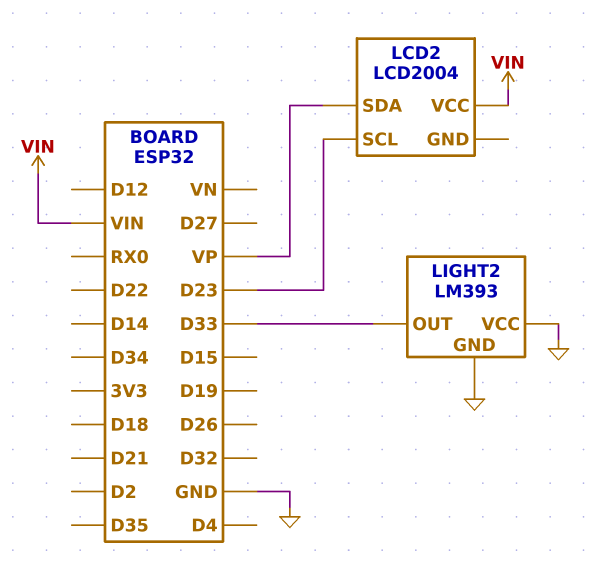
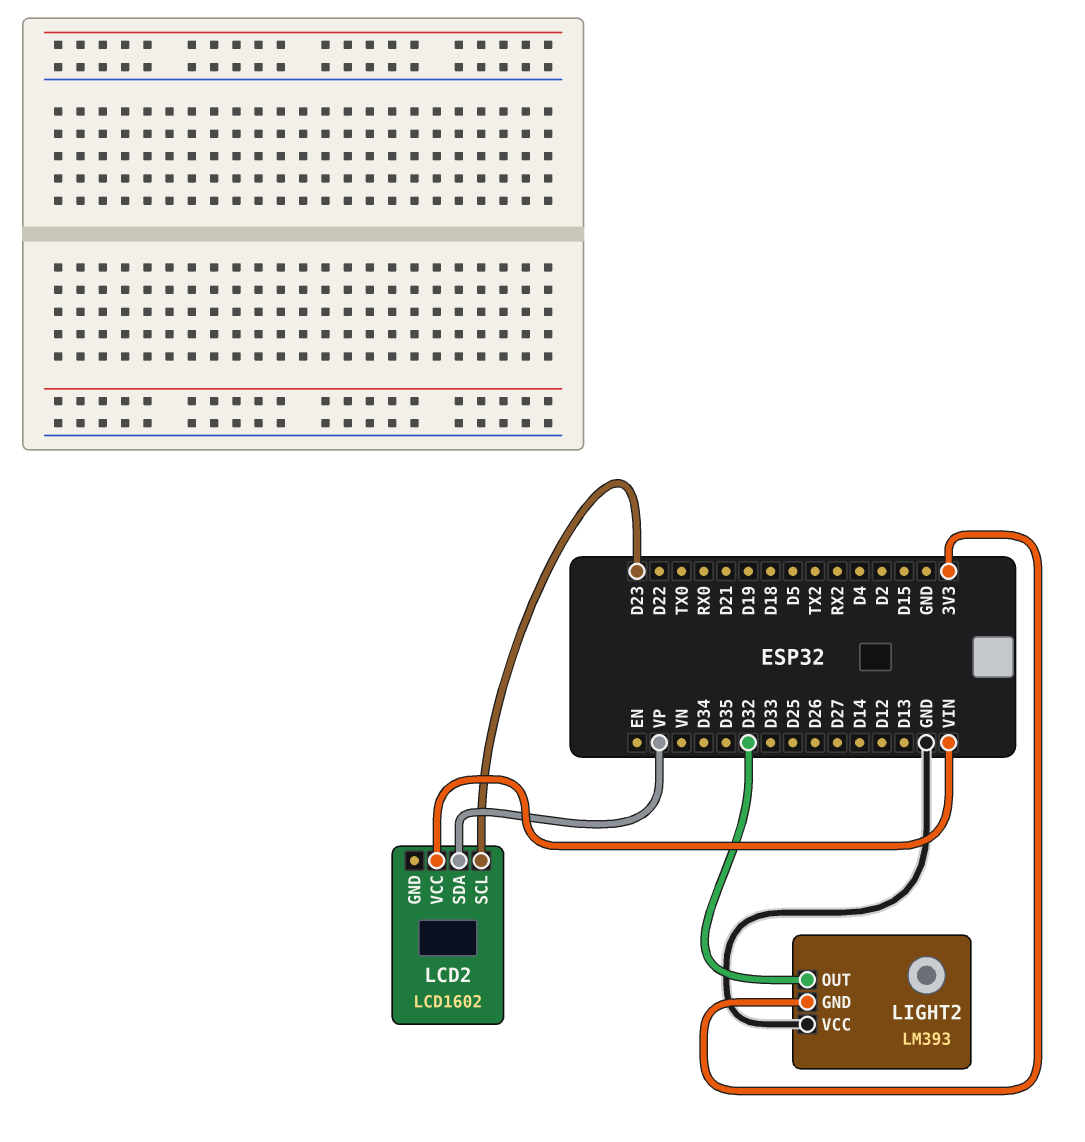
LCD2: LCD2004 -> LCD1602
LIGHT2 pin GND: GND -> 3V3
LIGHT2 pin OUT: D33 -> D32

